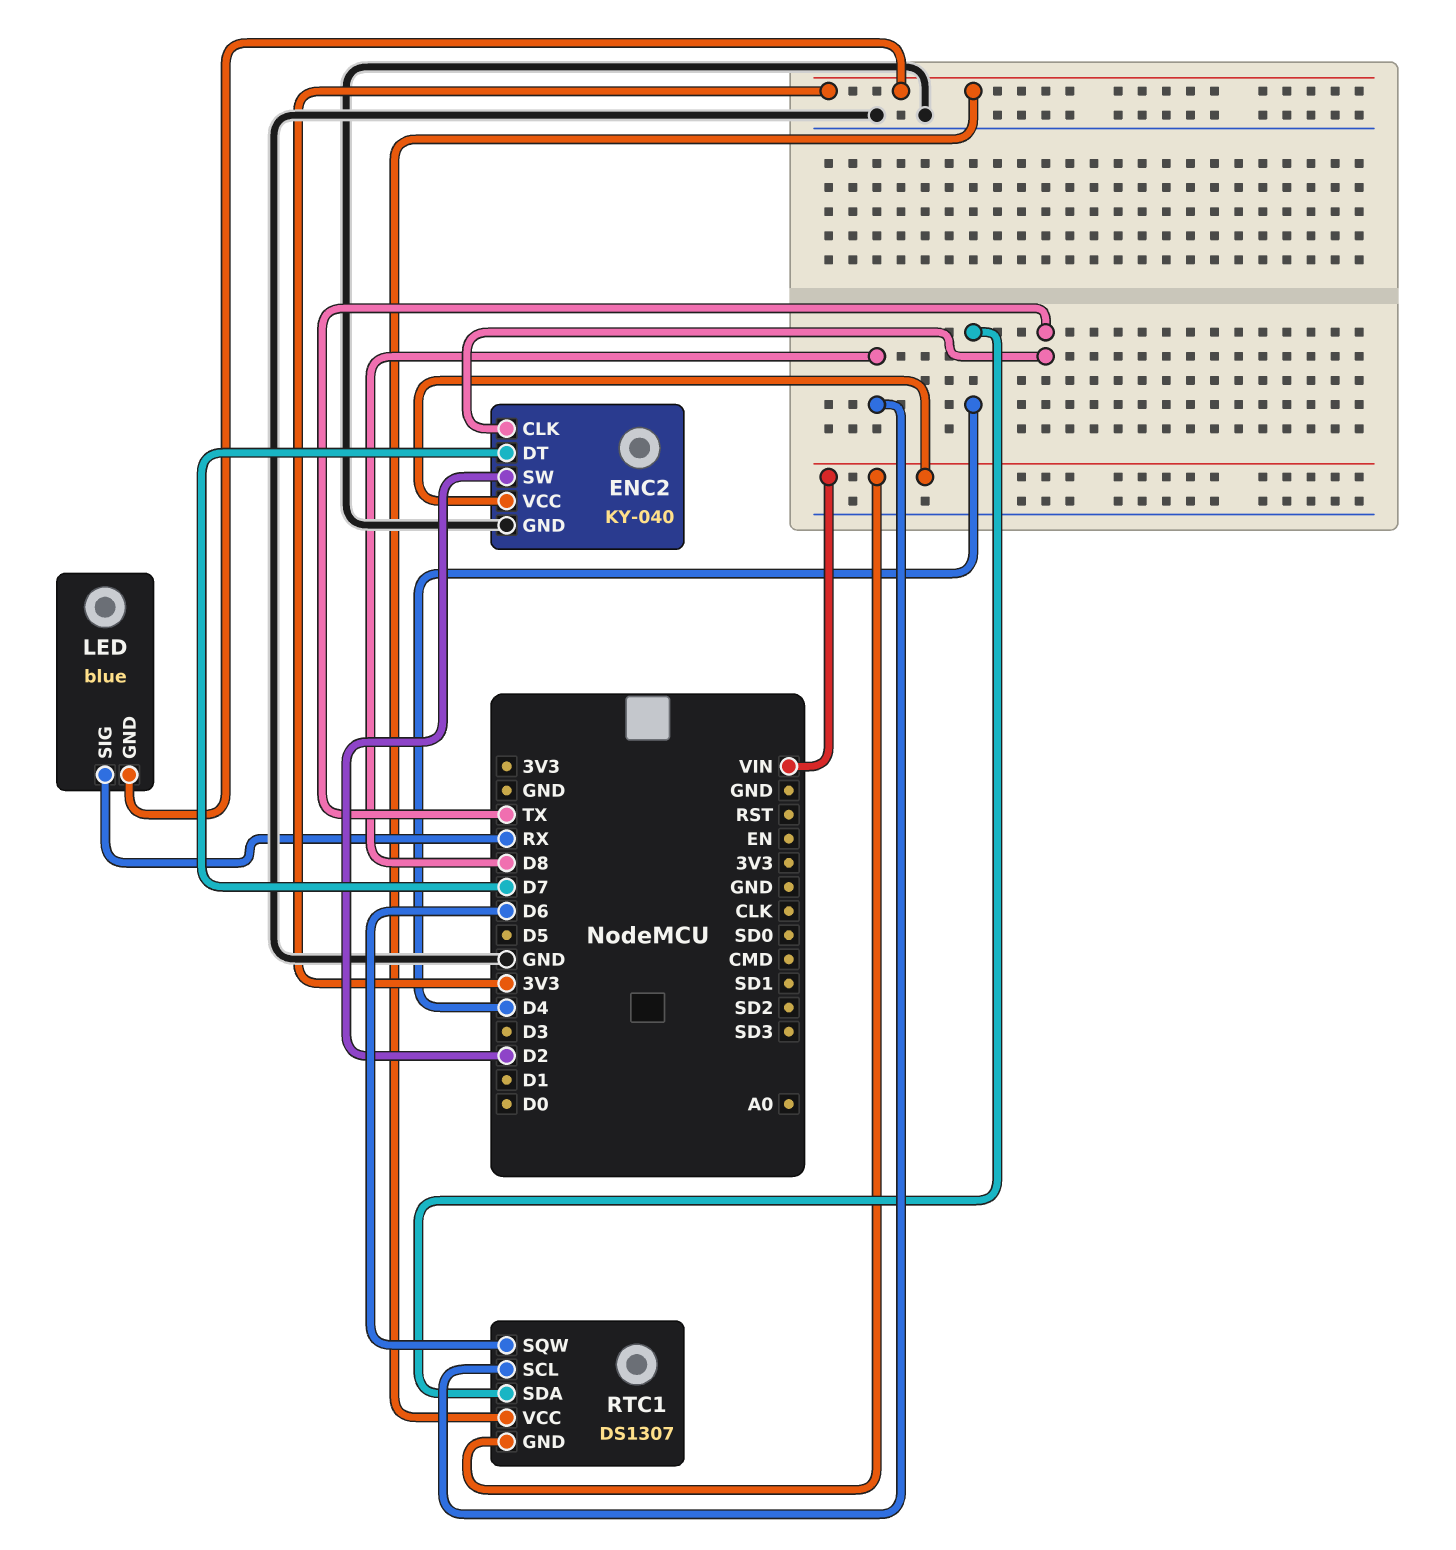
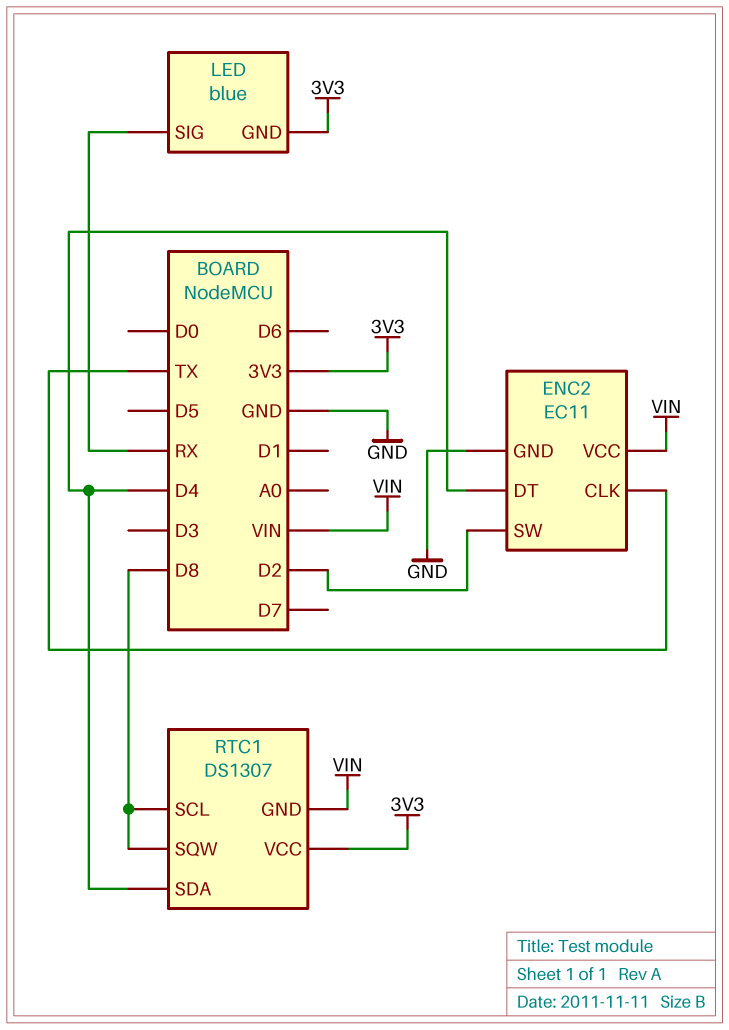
ENC2: KY-040 -> EC11
ENC2 pin DT: D7 -> D4
RTC1 pin SQW: D6 -> D8

